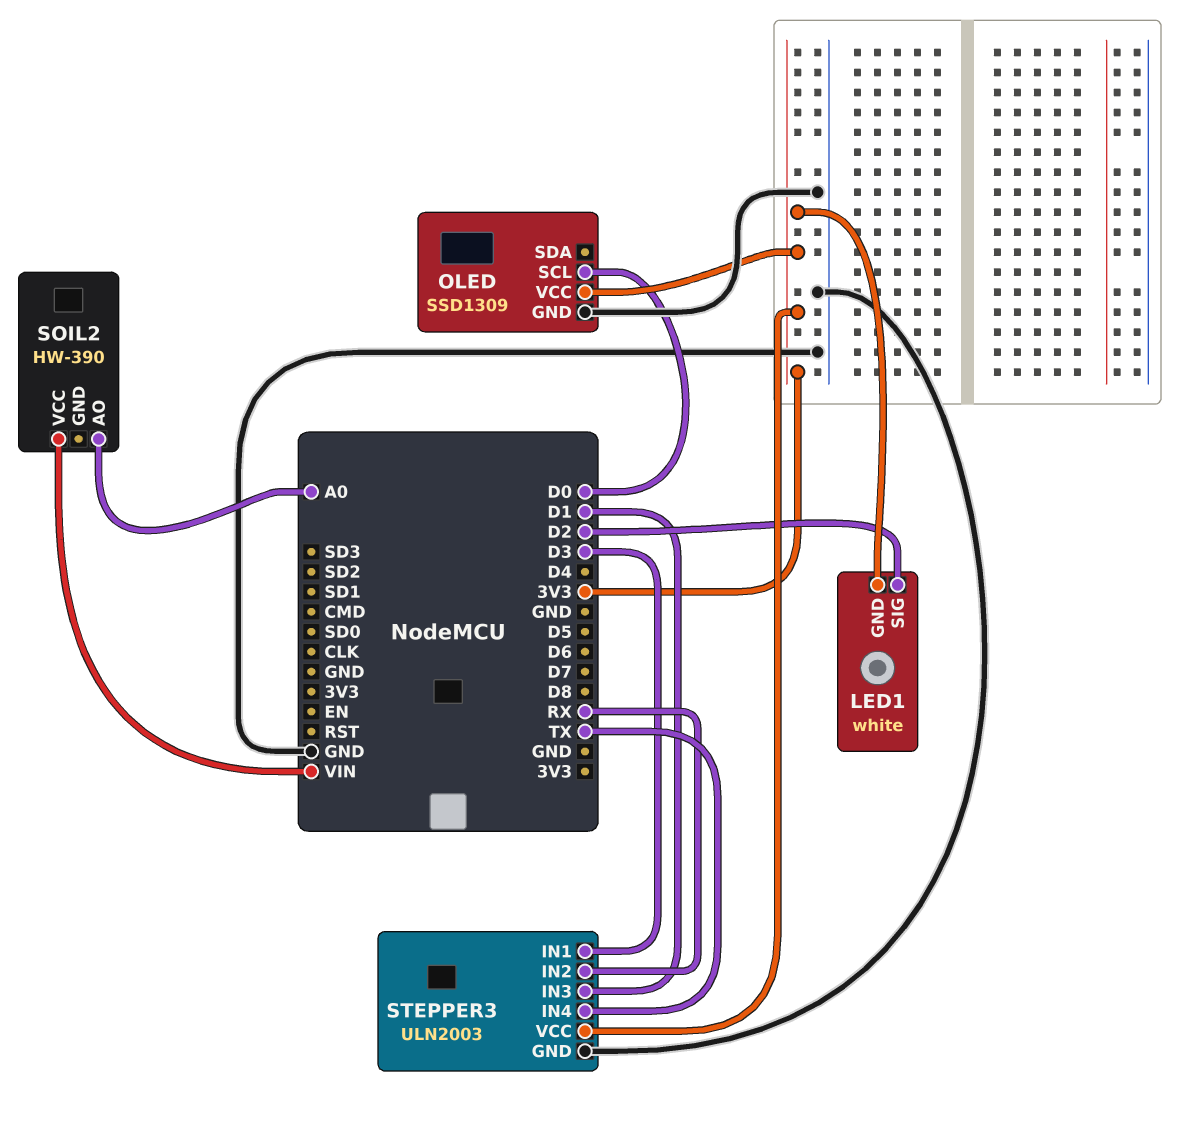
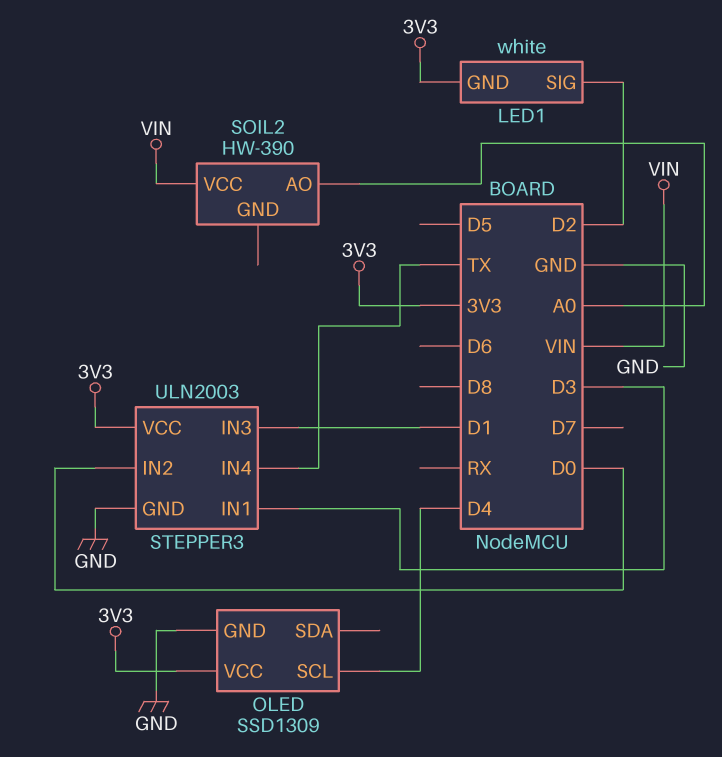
OLED pin SCL: D0 -> D4
STEPPER3 pin IN2: RX -> D0

